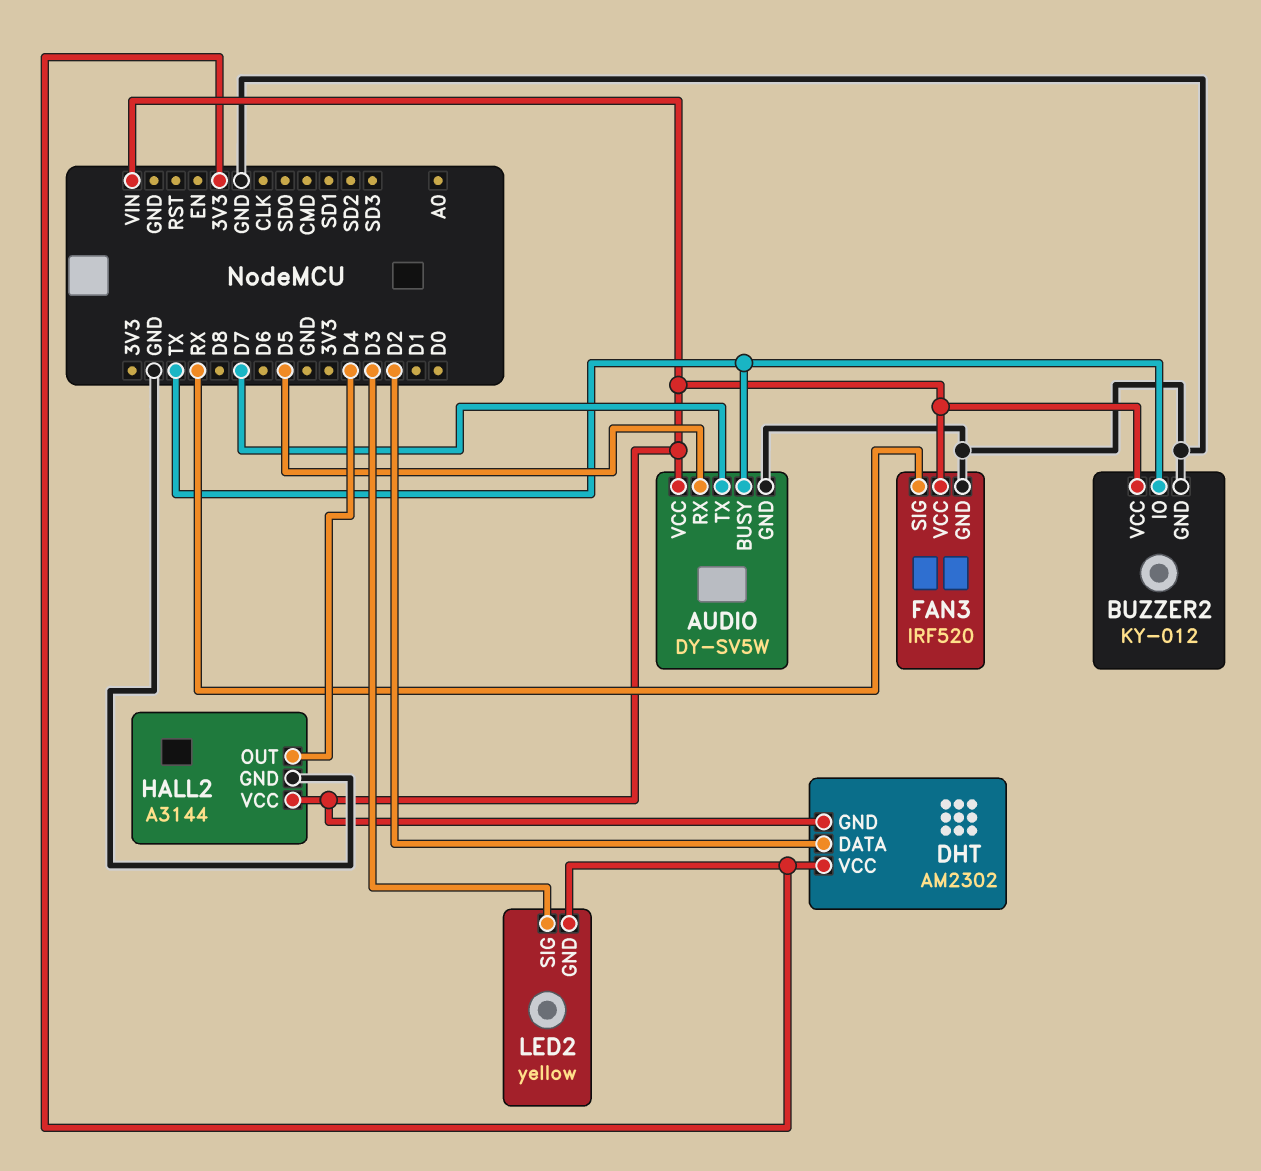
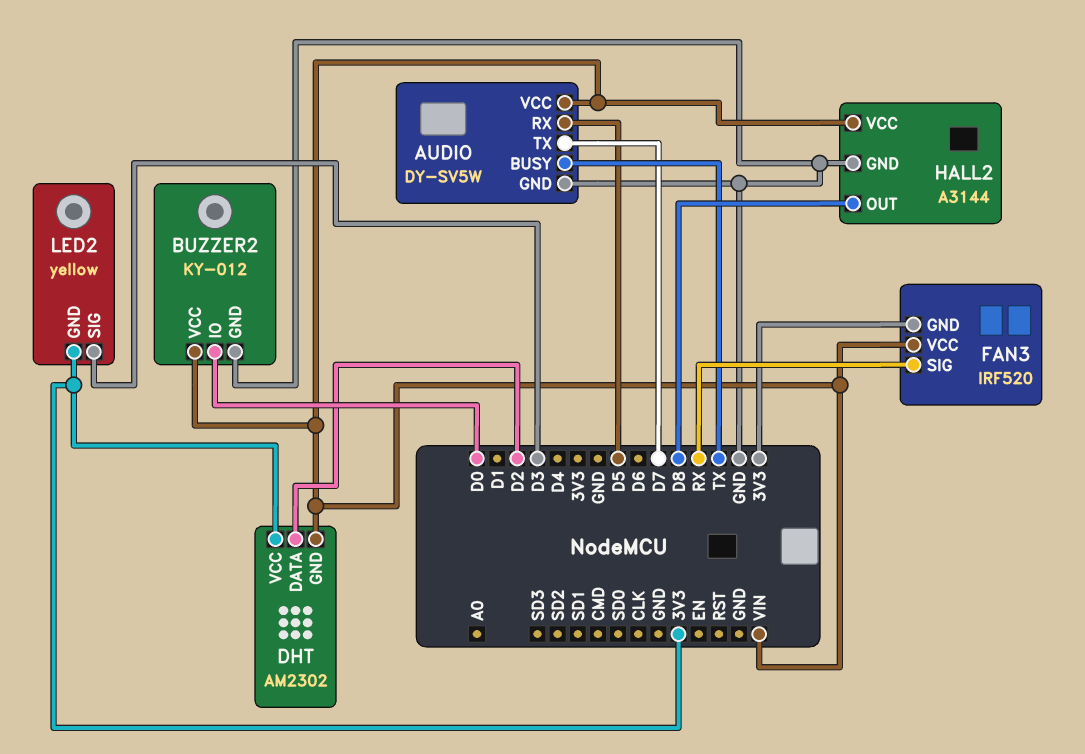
BUZZER2 pin IO: TX -> D0
FAN3 pin GND: GND -> 3V3
HALL2 pin OUT: D4 -> D8

